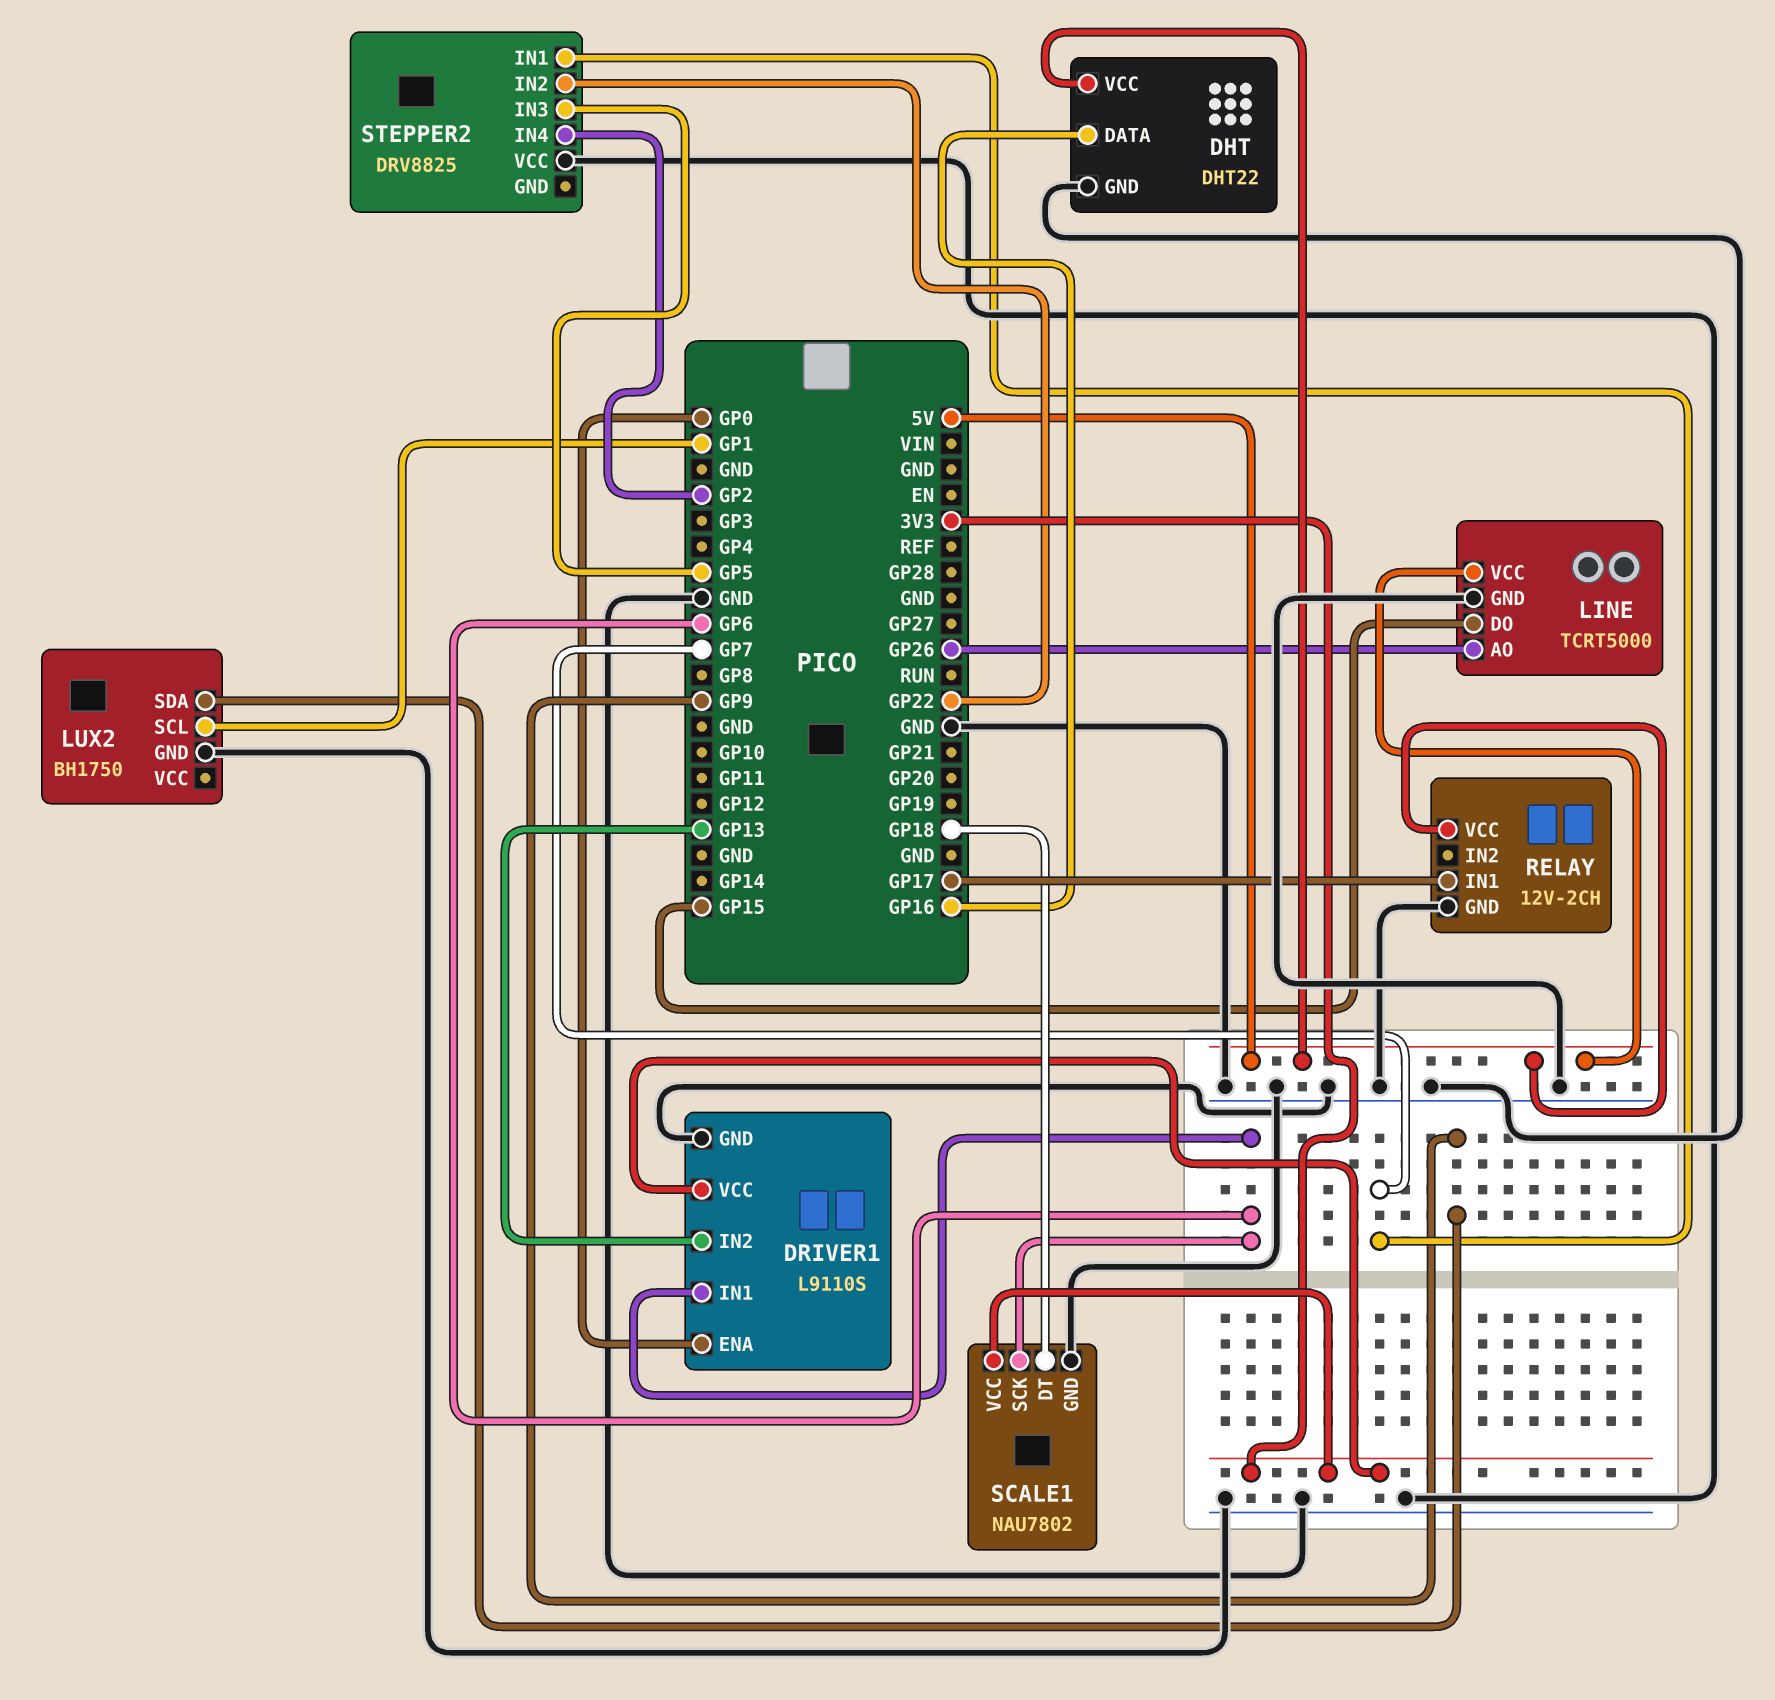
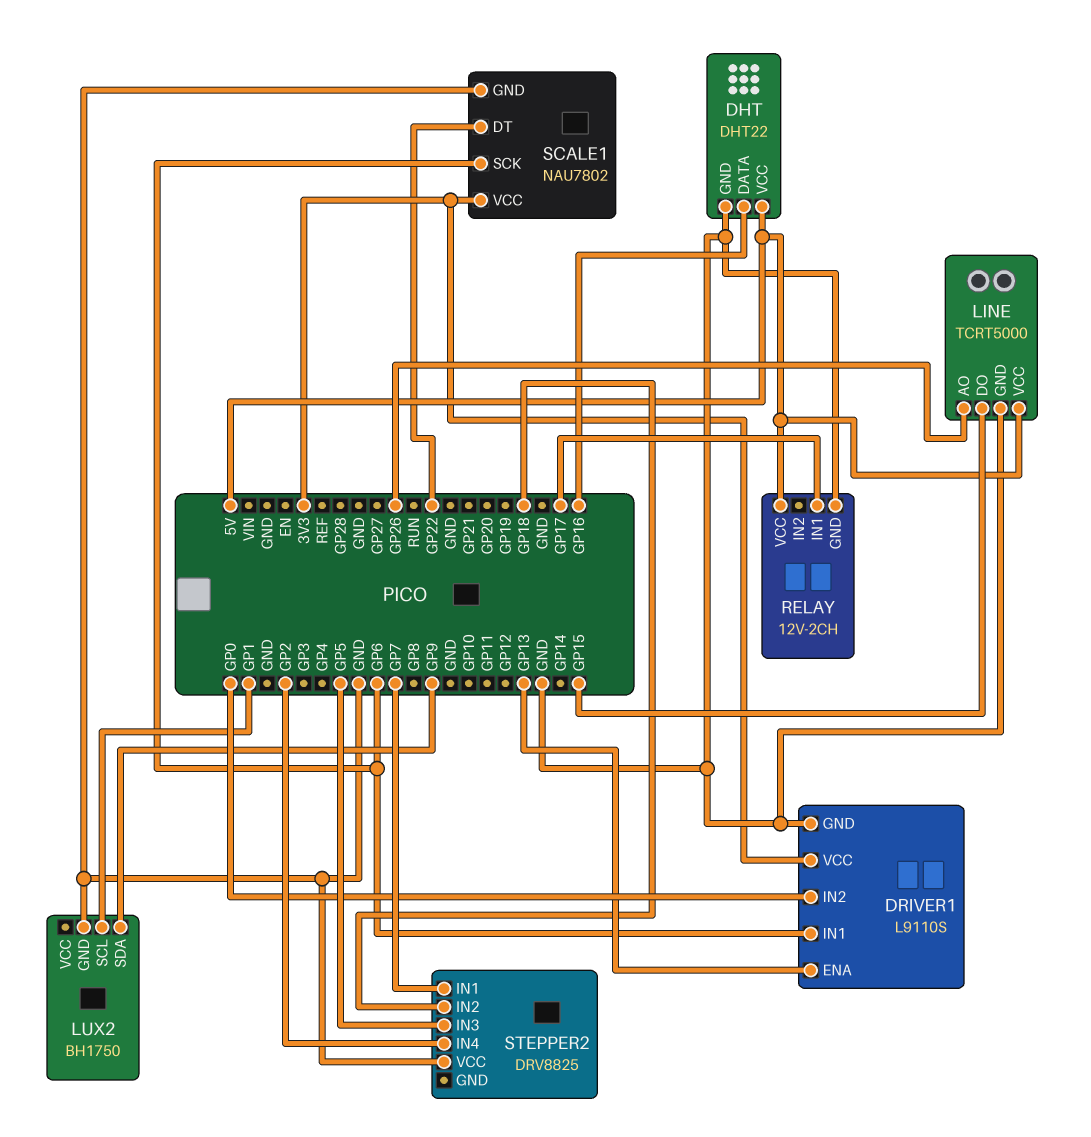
DRIVER1 pin ENA: GP0 -> GP13
DRIVER1 pin IN2: GP13 -> GP0
SCALE1 pin DT: GP18 -> GP22
STEPPER2 pin IN2: GP22 -> GP18

